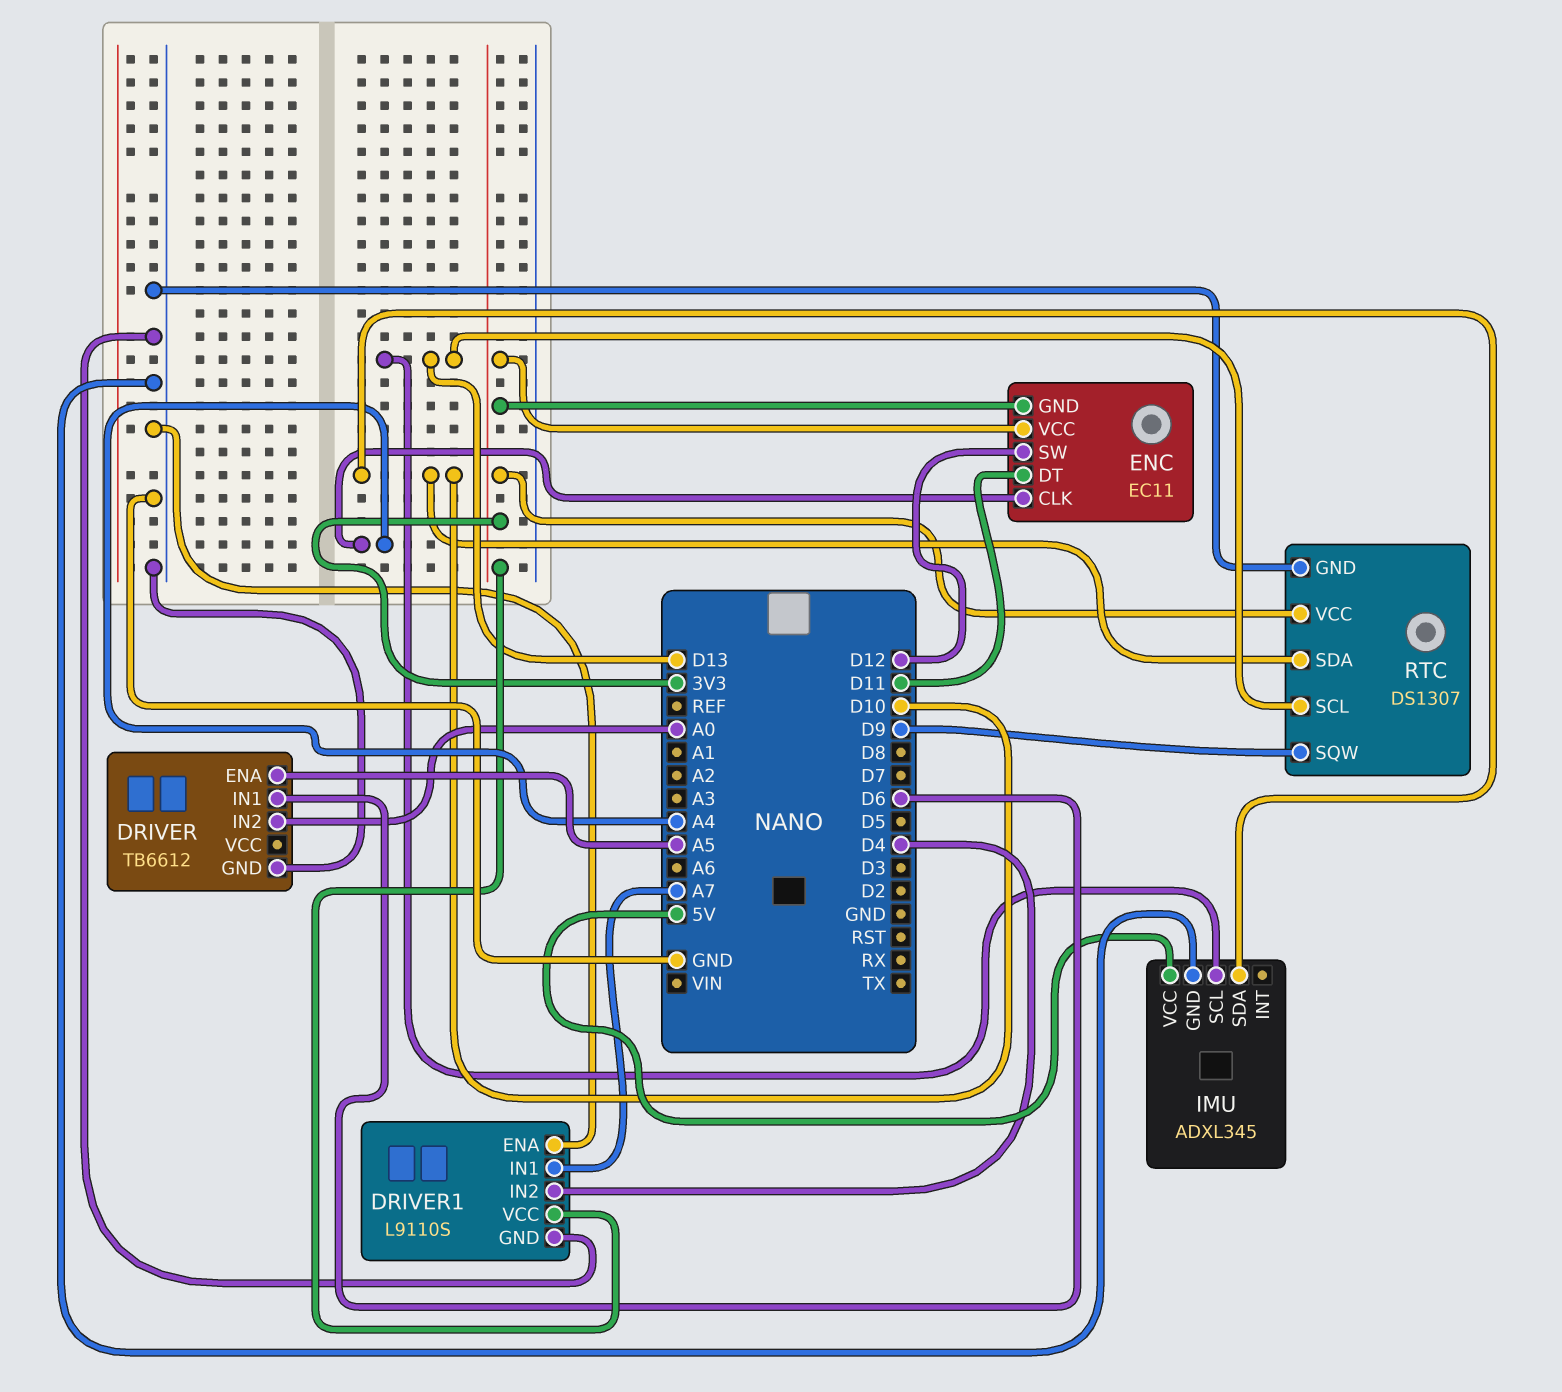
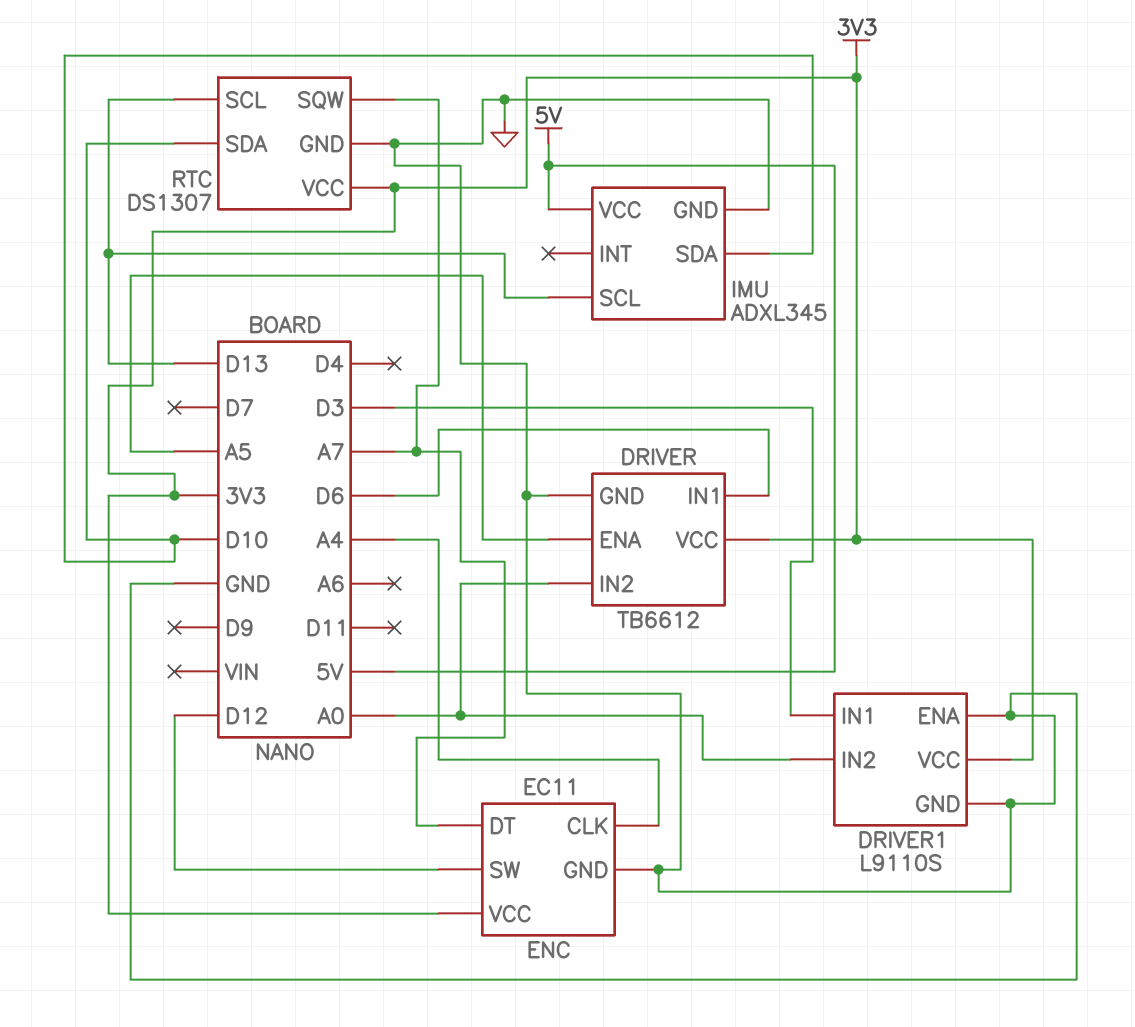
DRIVER pin VCC: none -> 3V3
DRIVER1 pin IN1: A7 -> D3
DRIVER1 pin IN2: D4 -> A0
ENC pin DT: D11 -> A7
ENC pin GND: 3V3 -> GND
RTC pin SQW: D9 -> A7

